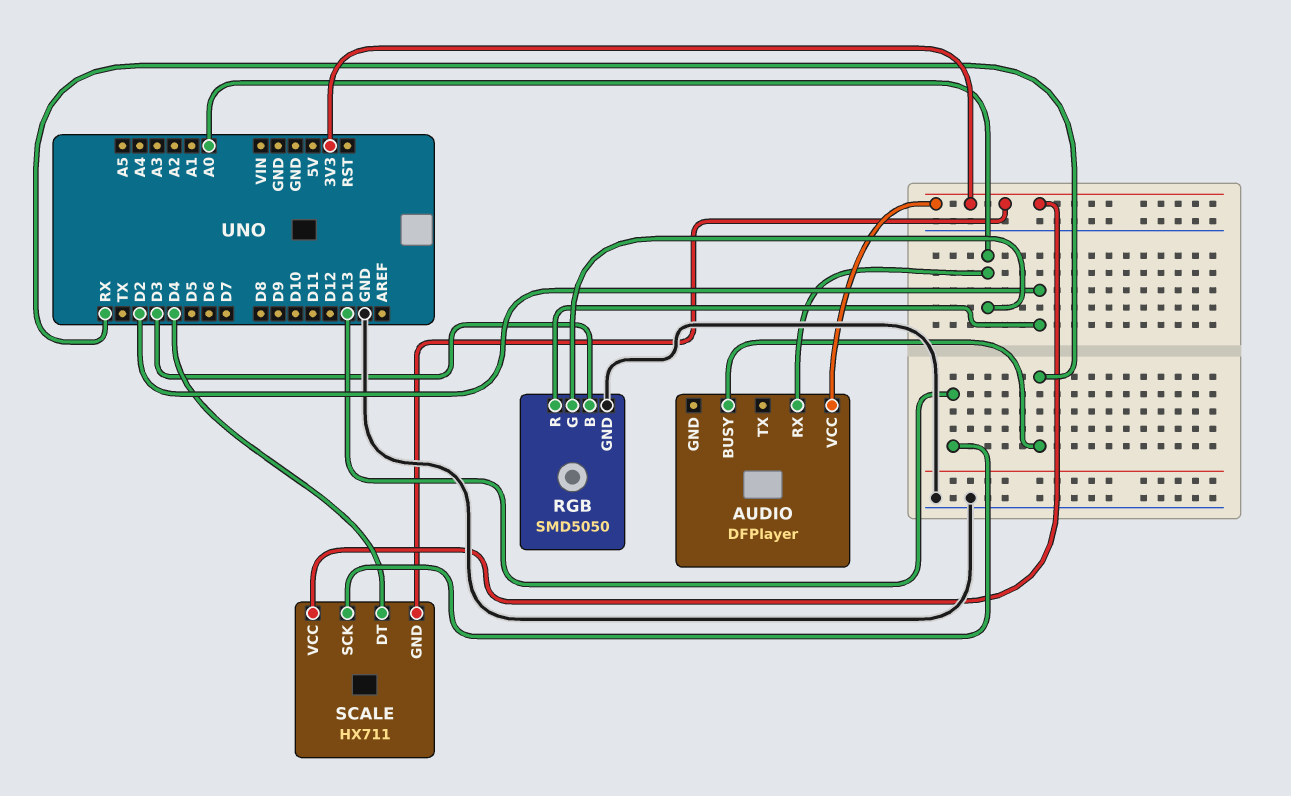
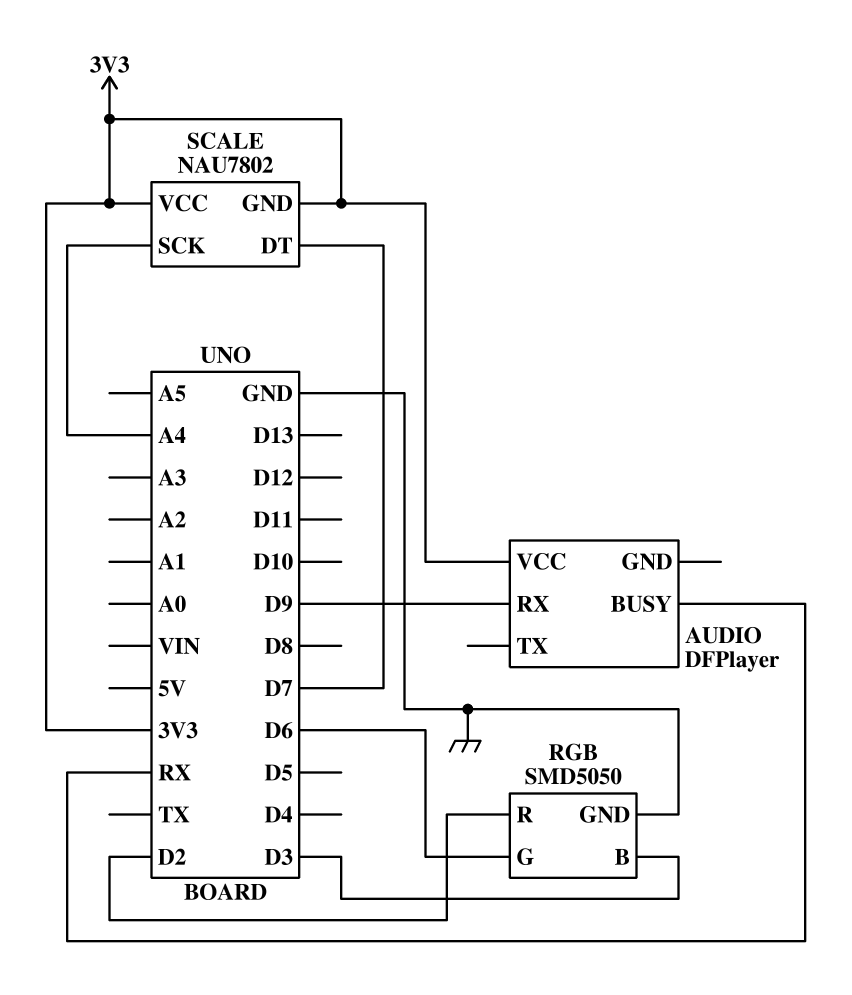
AUDIO pin RX: A0 -> D9
RGB pin G: A0 -> D6
SCALE: HX711 -> NAU7802
SCALE pin DT: D4 -> D7
SCALE pin SCK: D13 -> A4

